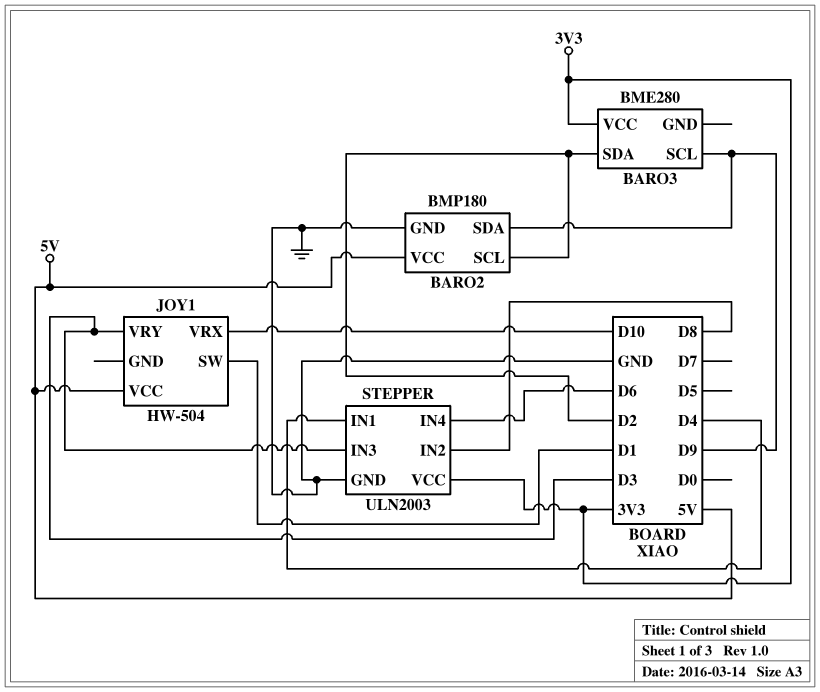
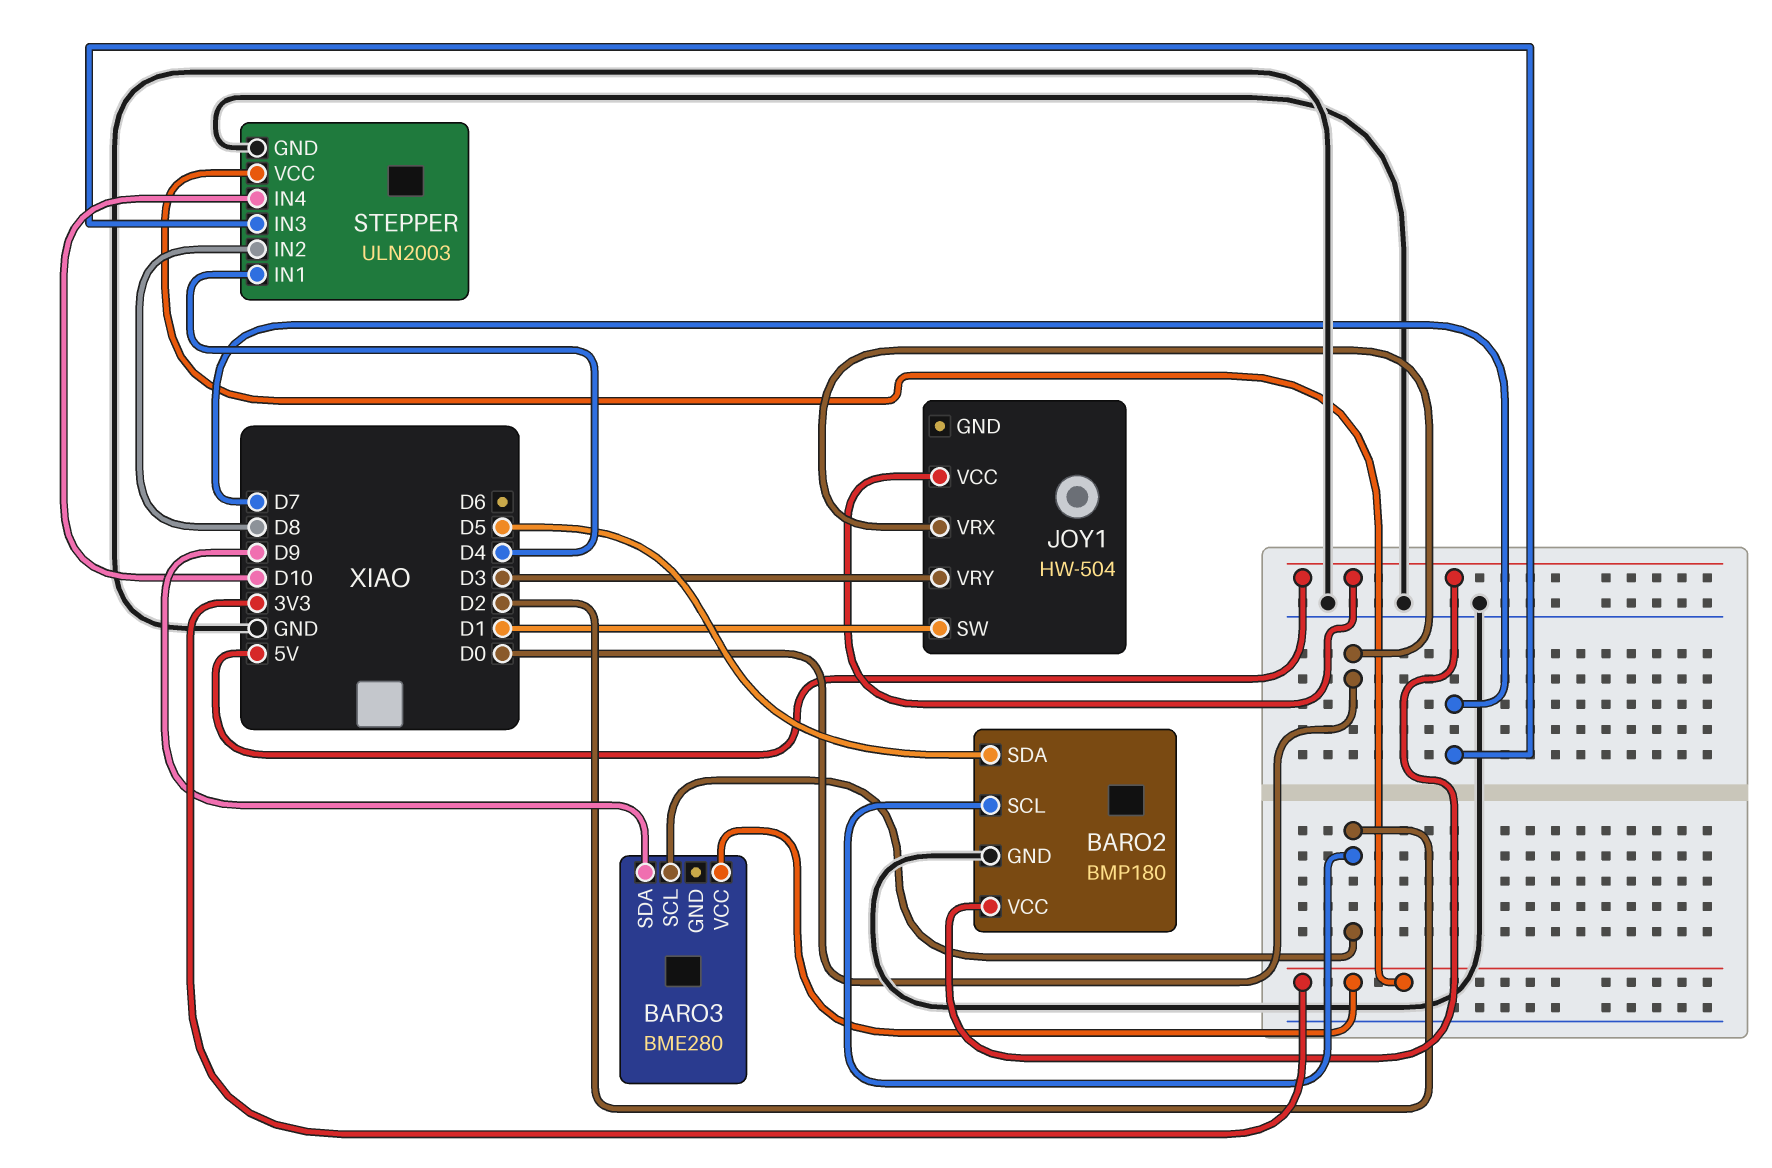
BARO2 pin SDA: D9 -> D5
BARO3 pin SCL: D9 -> D2
BARO3 pin SDA: D2 -> D9
JOY1 pin VRX: D10 -> D0
STEPPER pin IN3: D3 -> D7
STEPPER pin IN4: D6 -> D10

